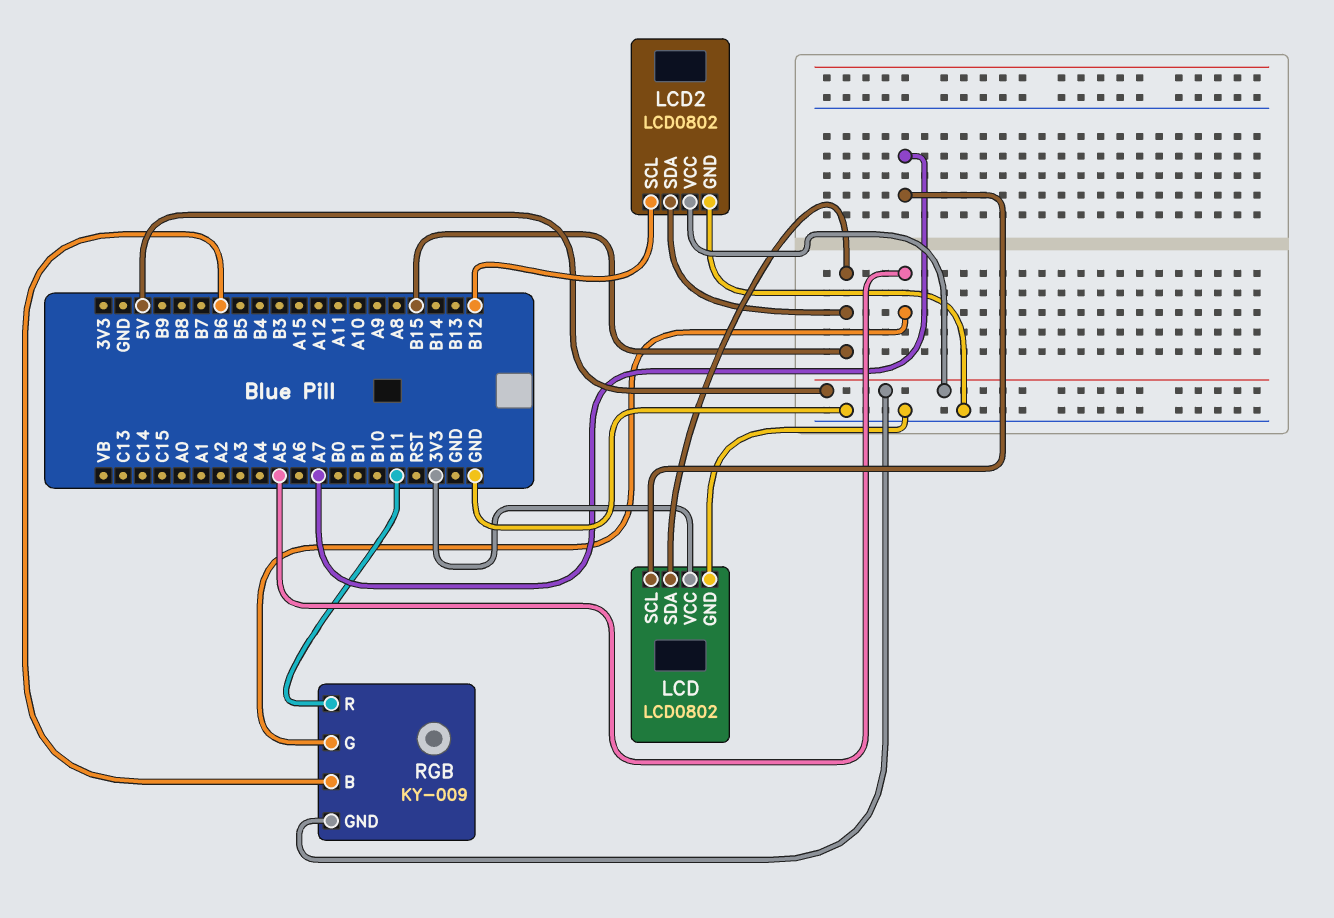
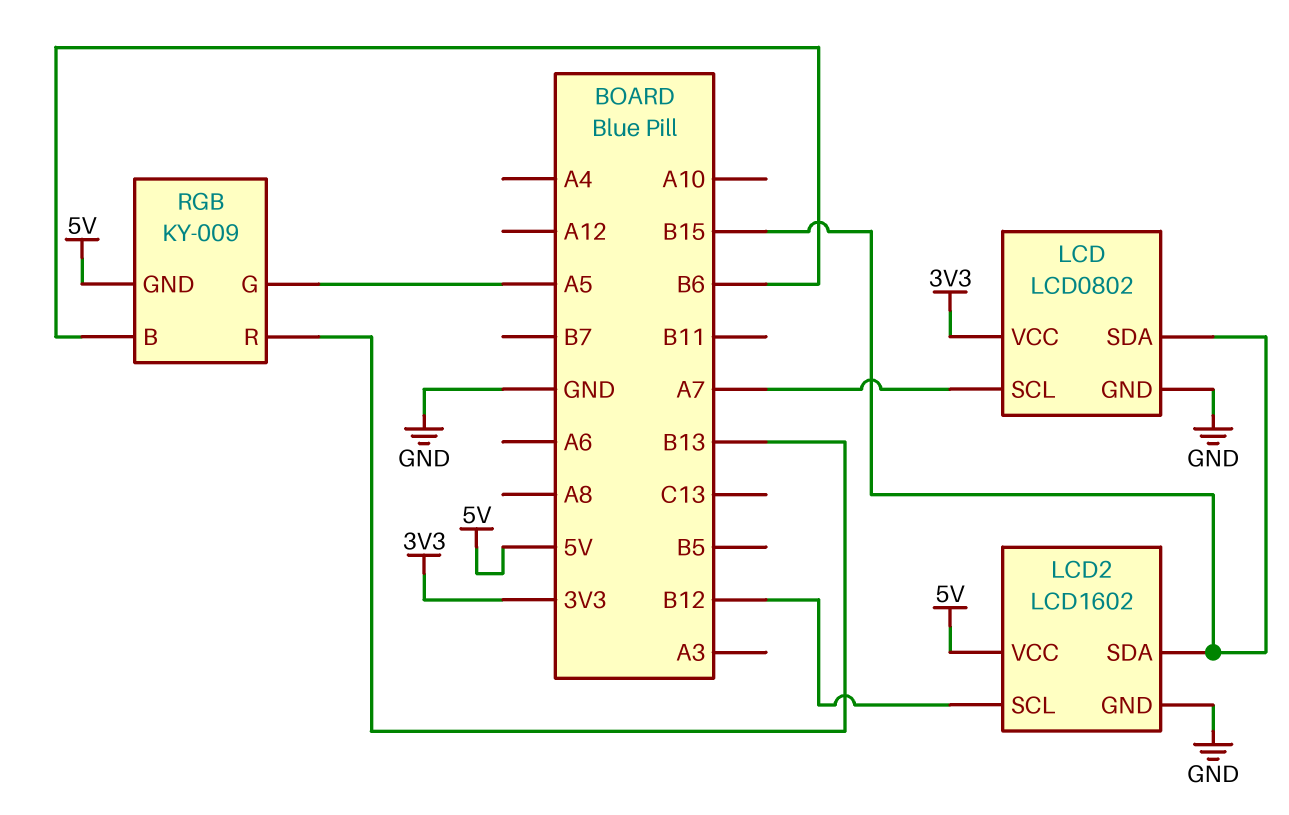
LCD2: LCD0802 -> LCD1602
RGB pin R: B11 -> B13

